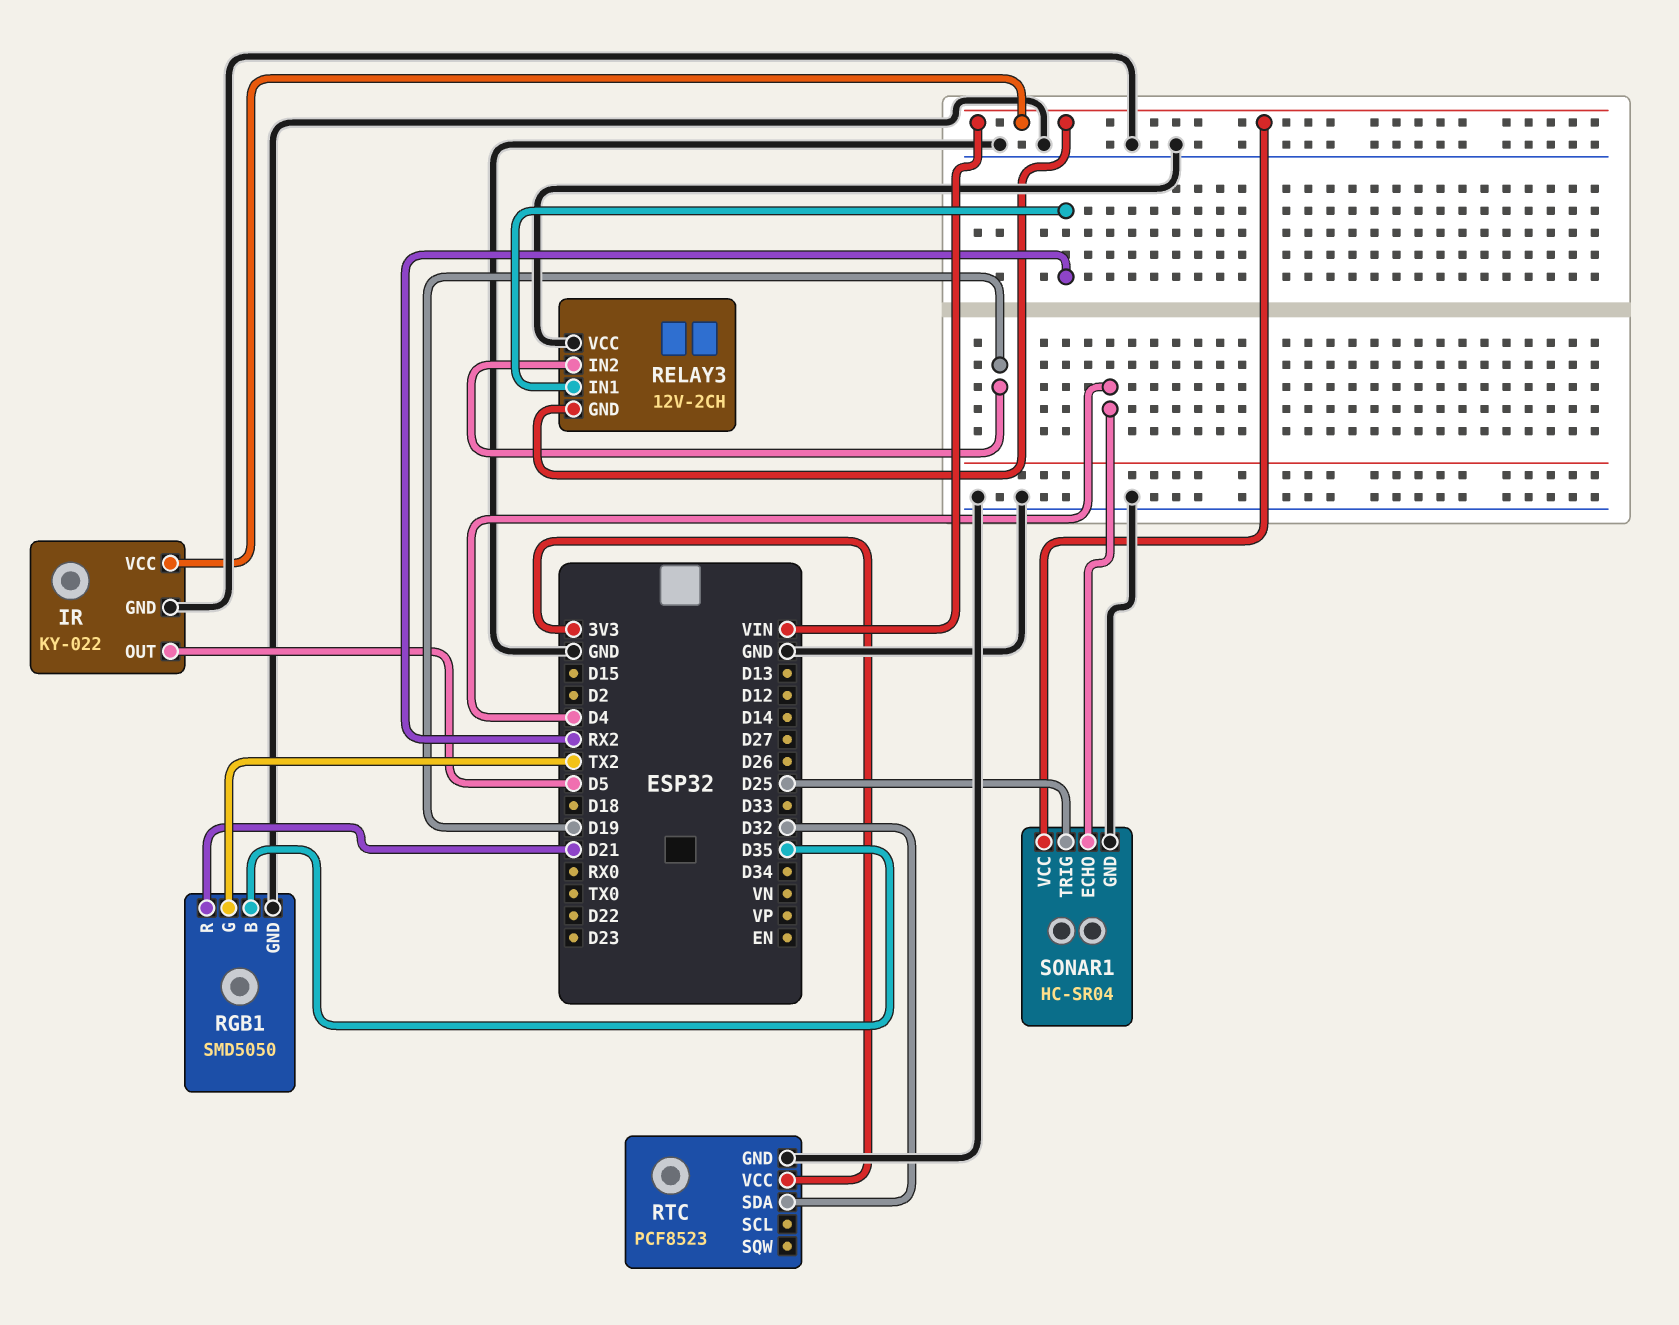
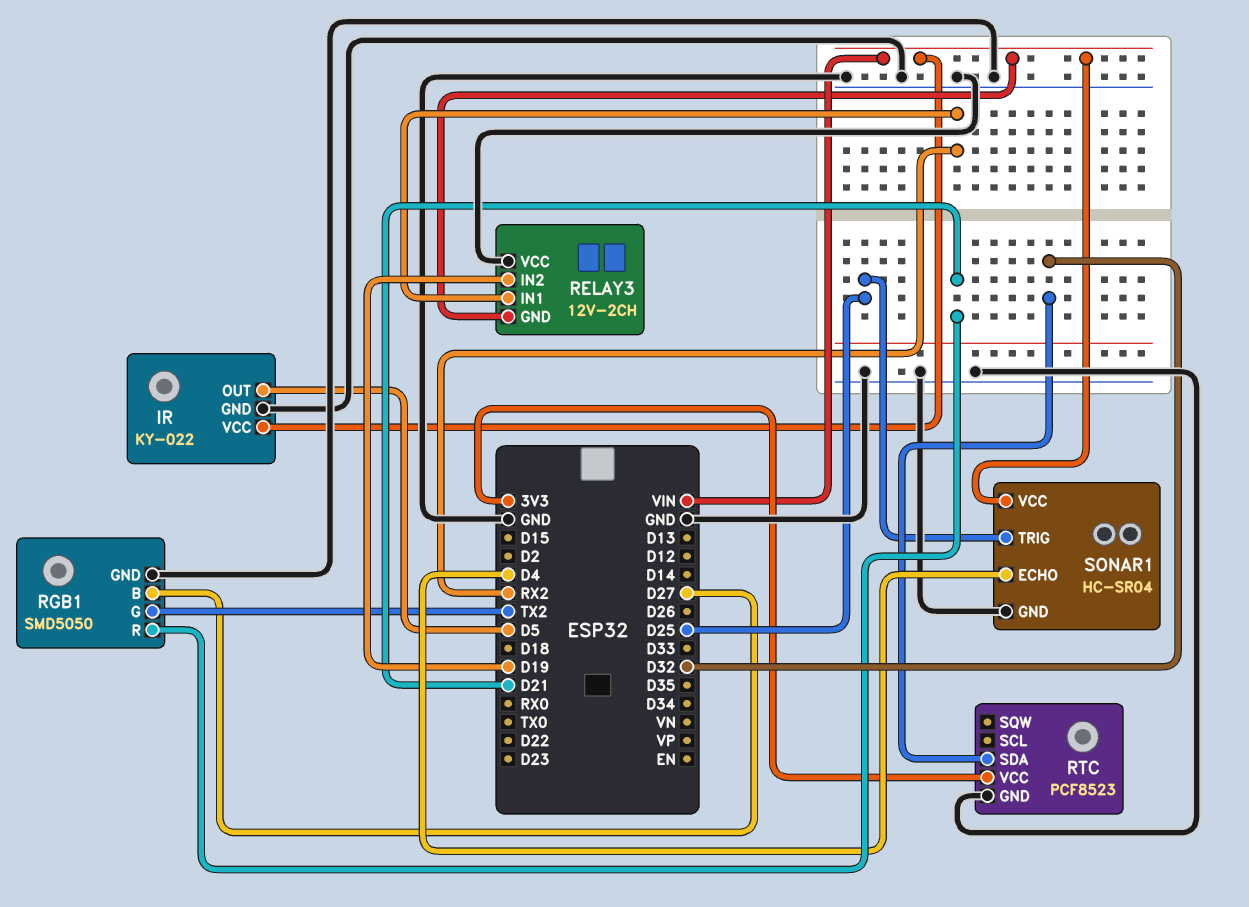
RGB1 pin B: D35 -> D27

